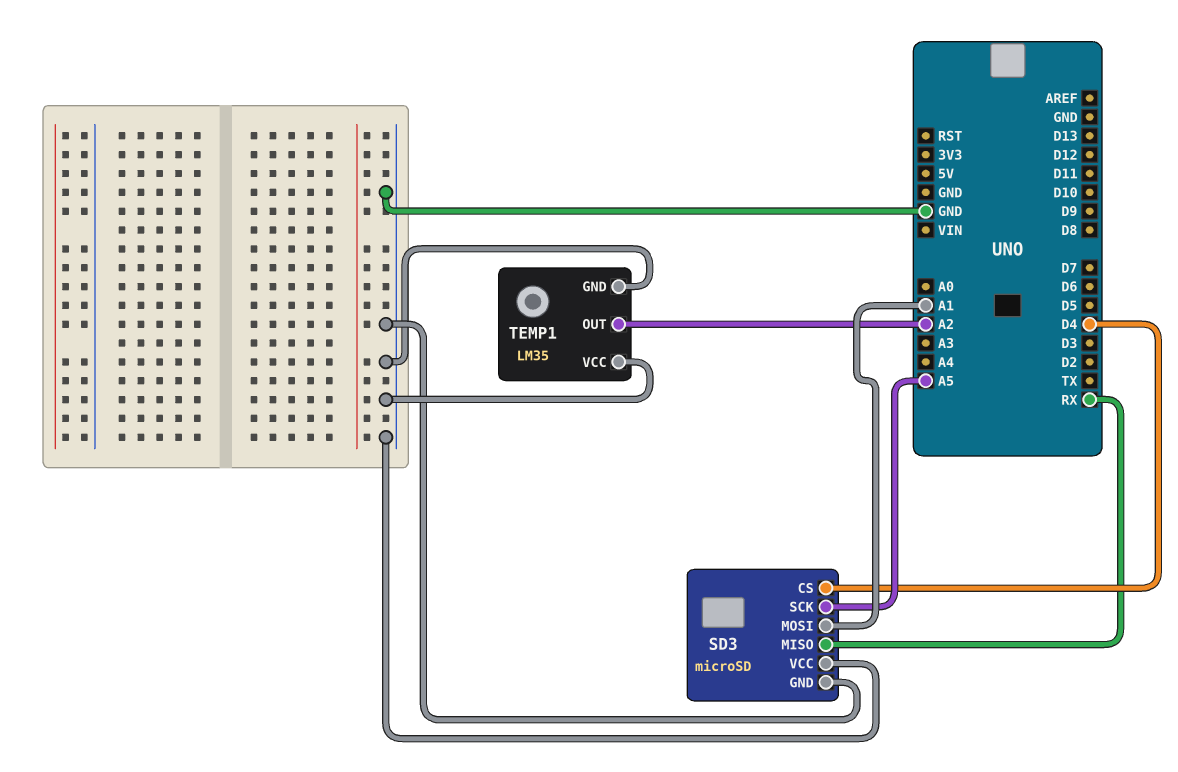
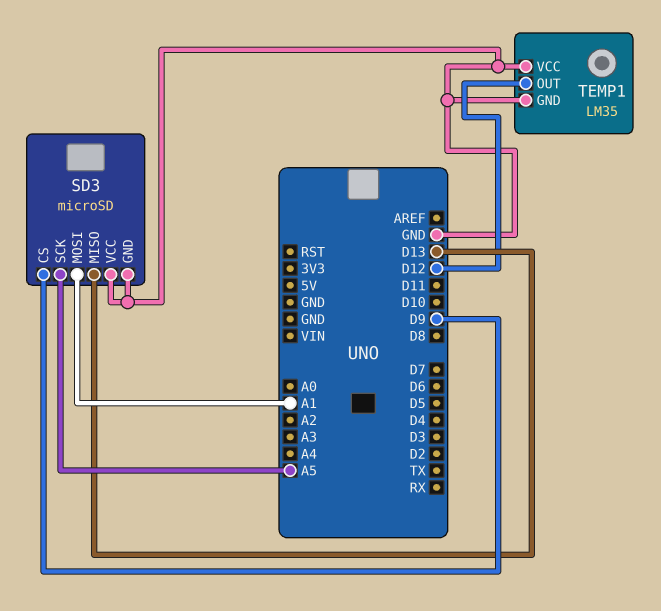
SD3 pin CS: D4 -> D9
SD3 pin MISO: RX -> D13
TEMP1 pin OUT: A2 -> D12

